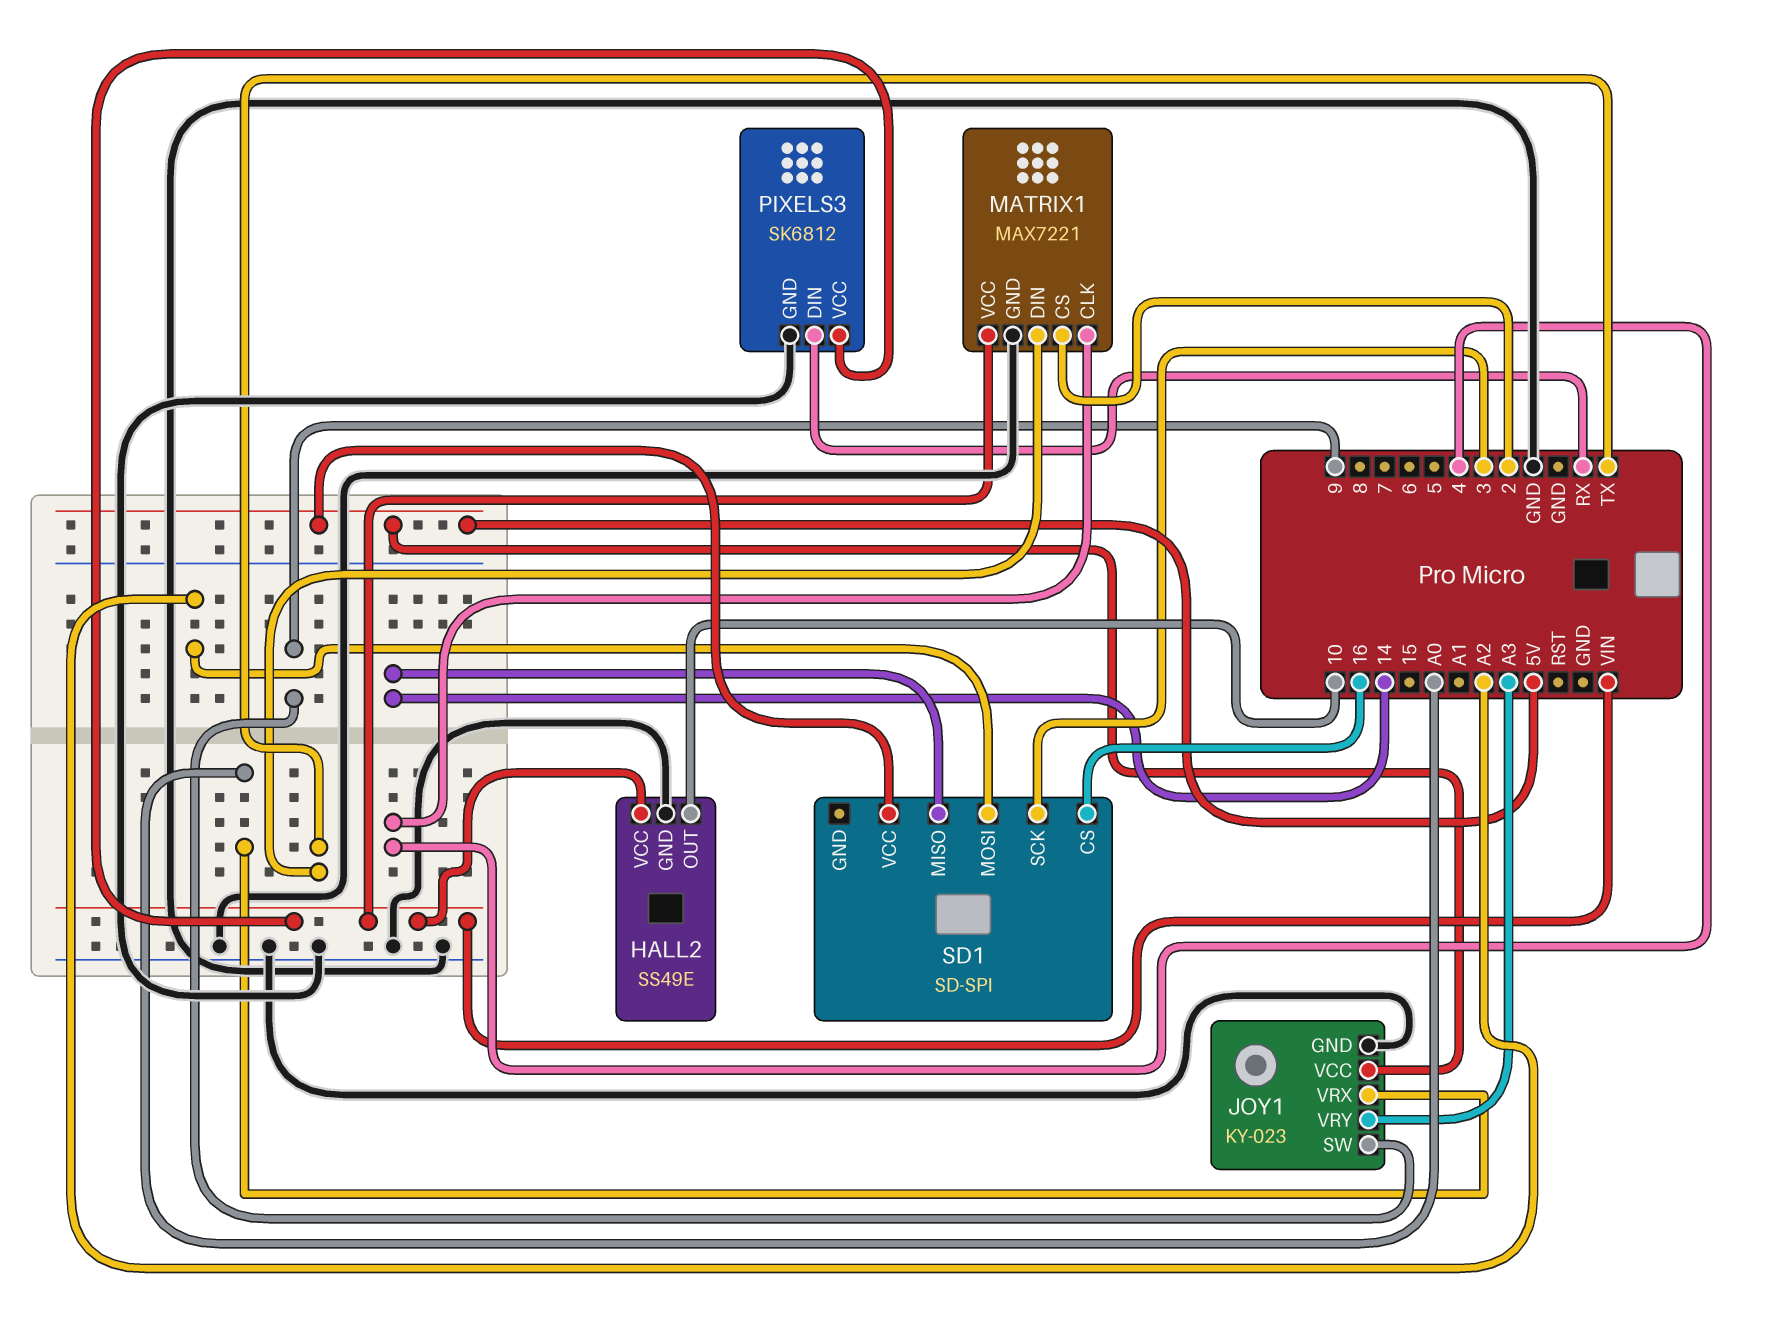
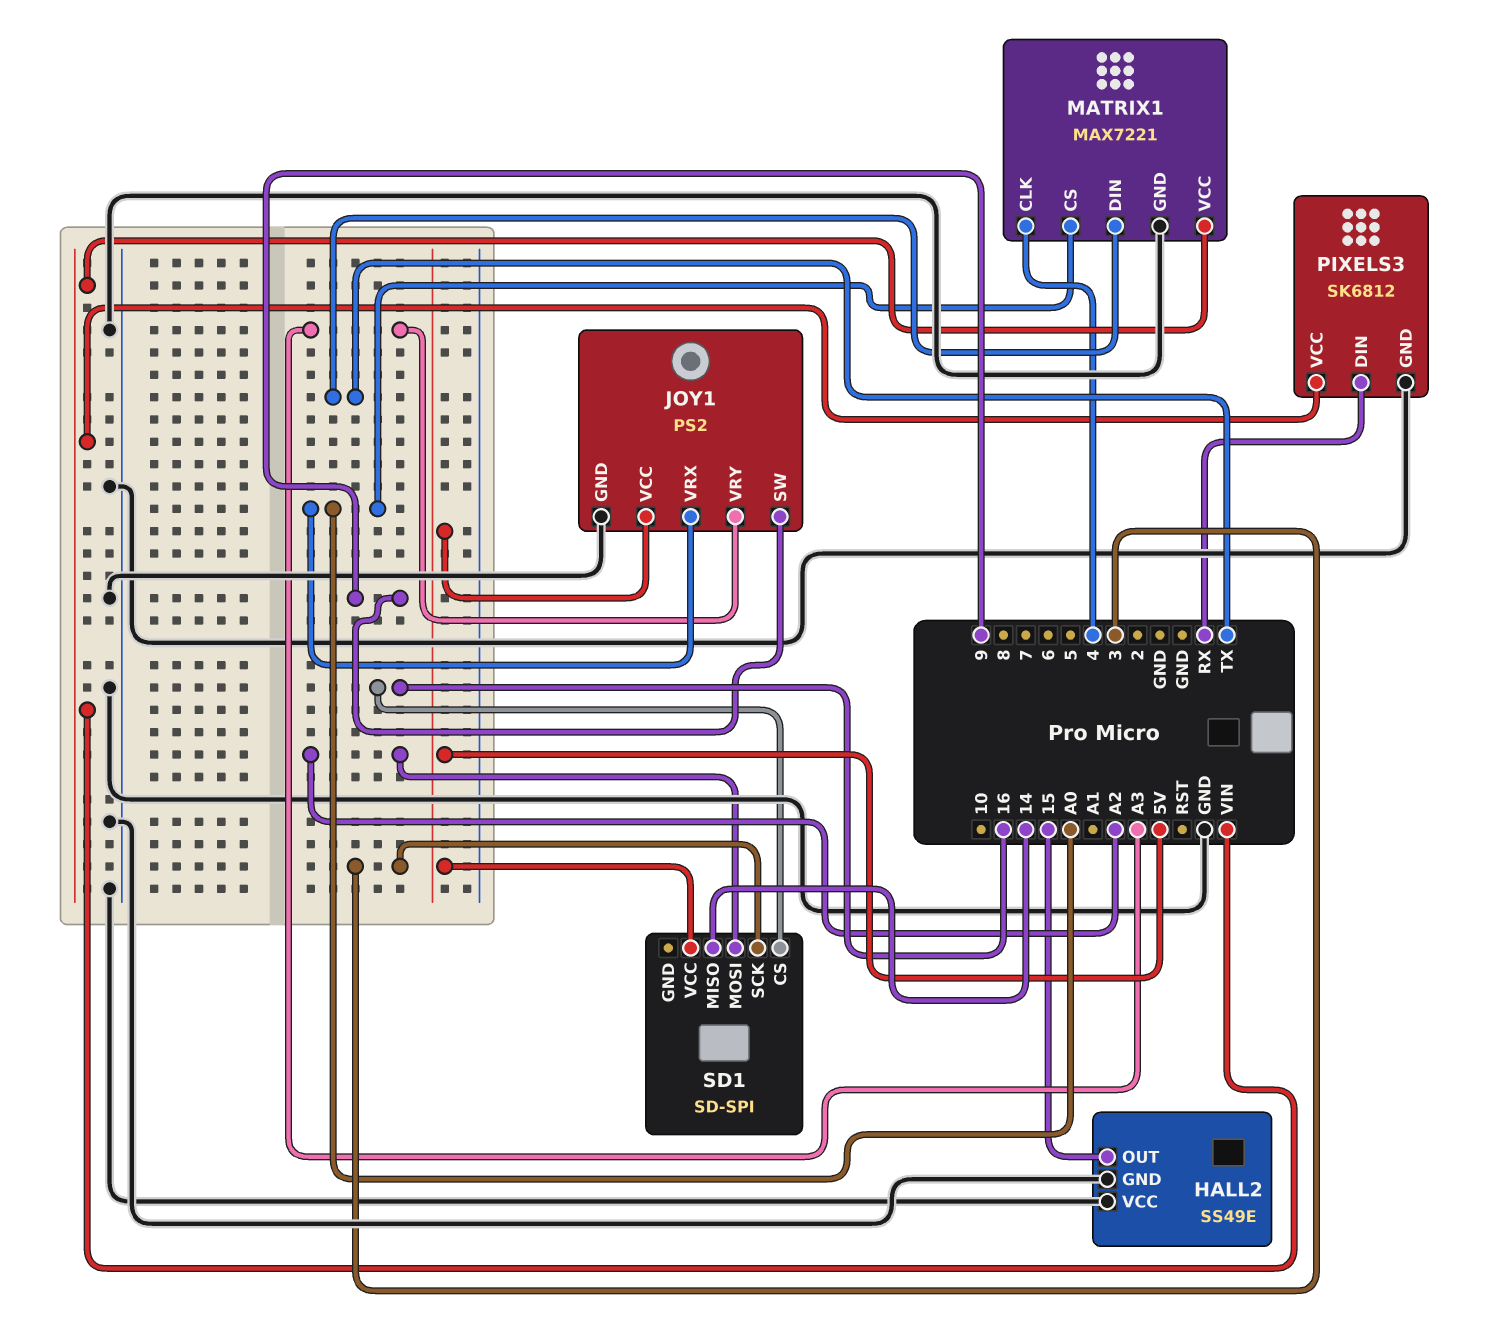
HALL2 pin OUT: 10 -> 15
HALL2 pin VCC: VIN -> GND
JOY1: KY-023 -> PS2
MATRIX1 pin CS: 2 -> A0

